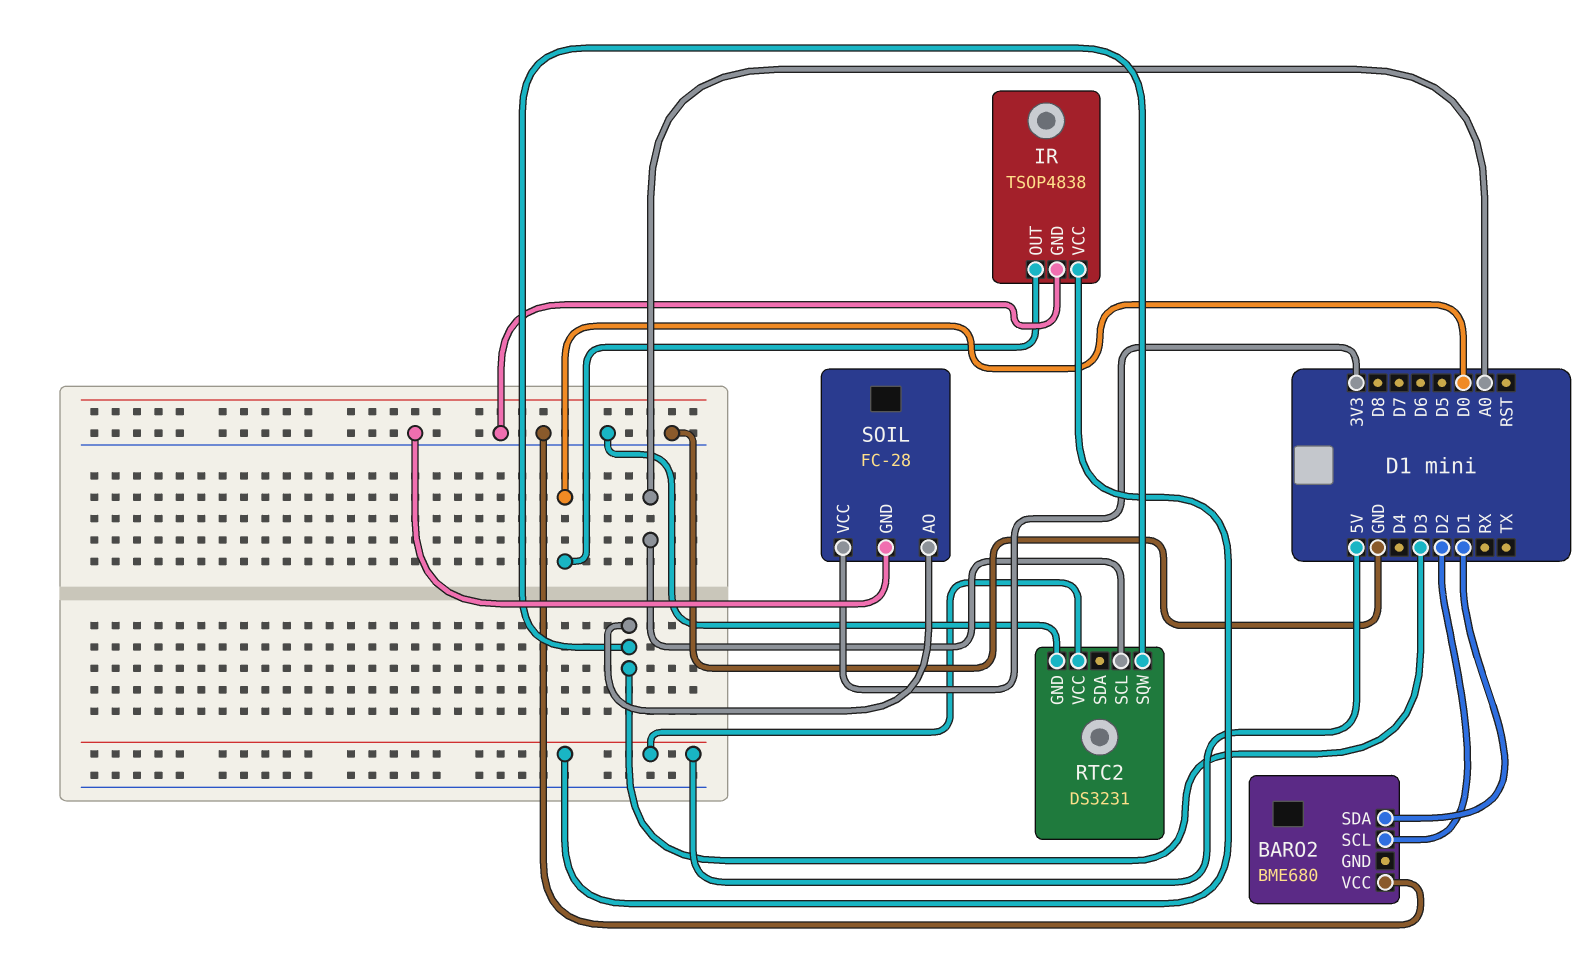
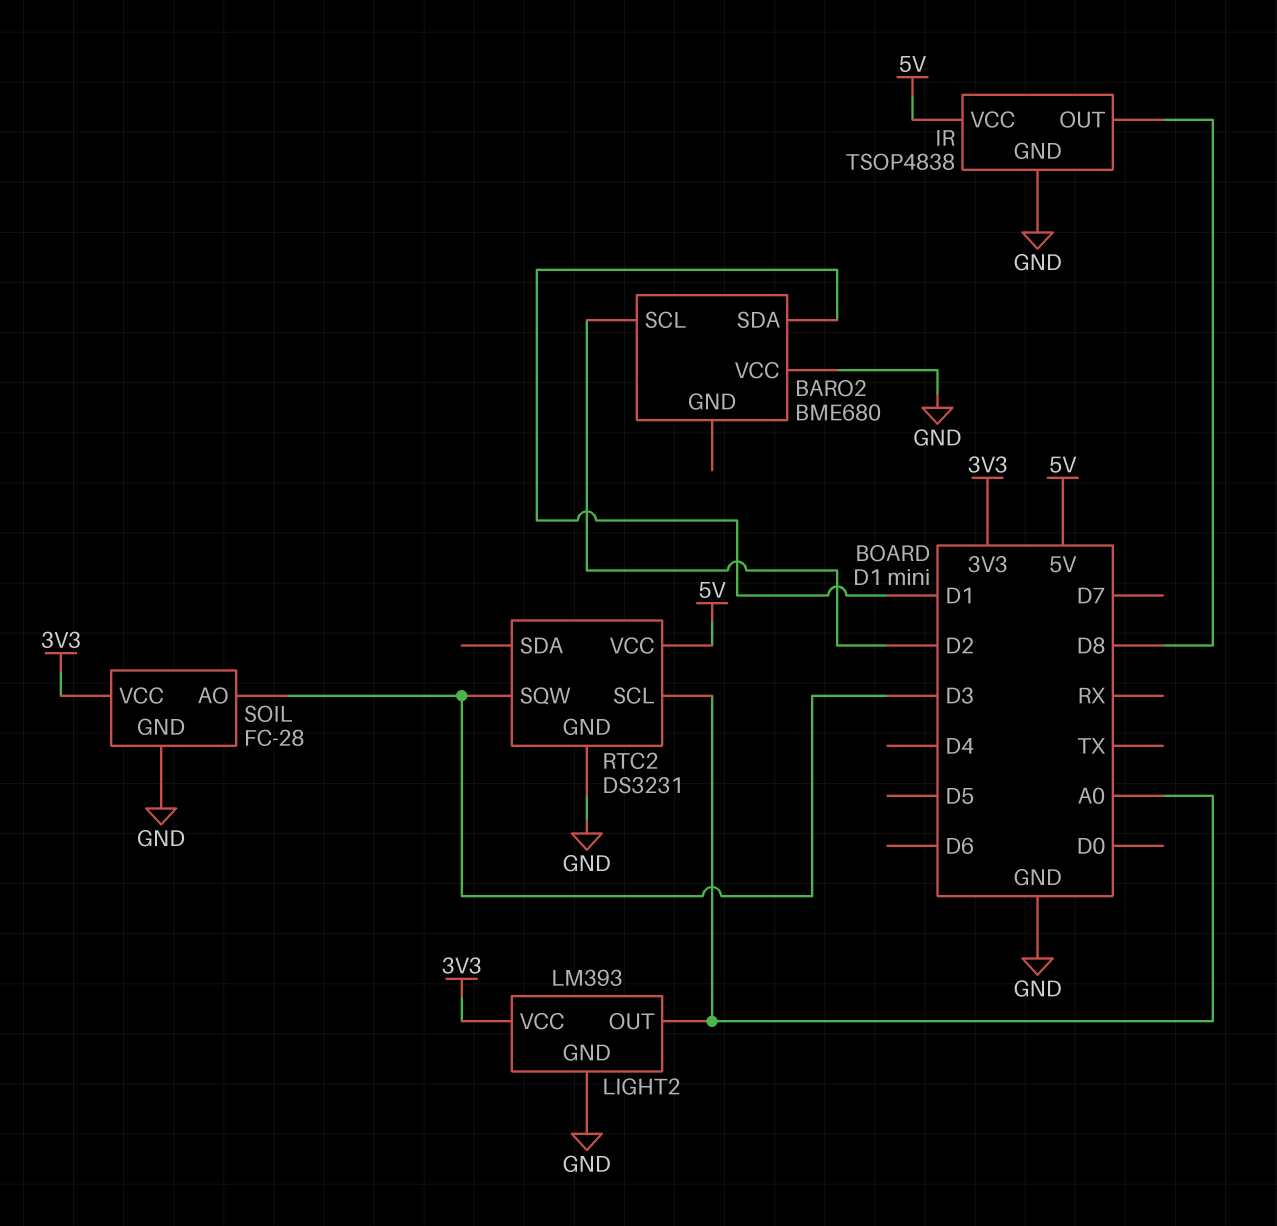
IR pin OUT: D0 -> D8
LIGHT2: none -> LM393
LIGHT2 pin GND: none -> GND
LIGHT2 pin OUT: none -> A0
LIGHT2 pin VCC: none -> 3V3

